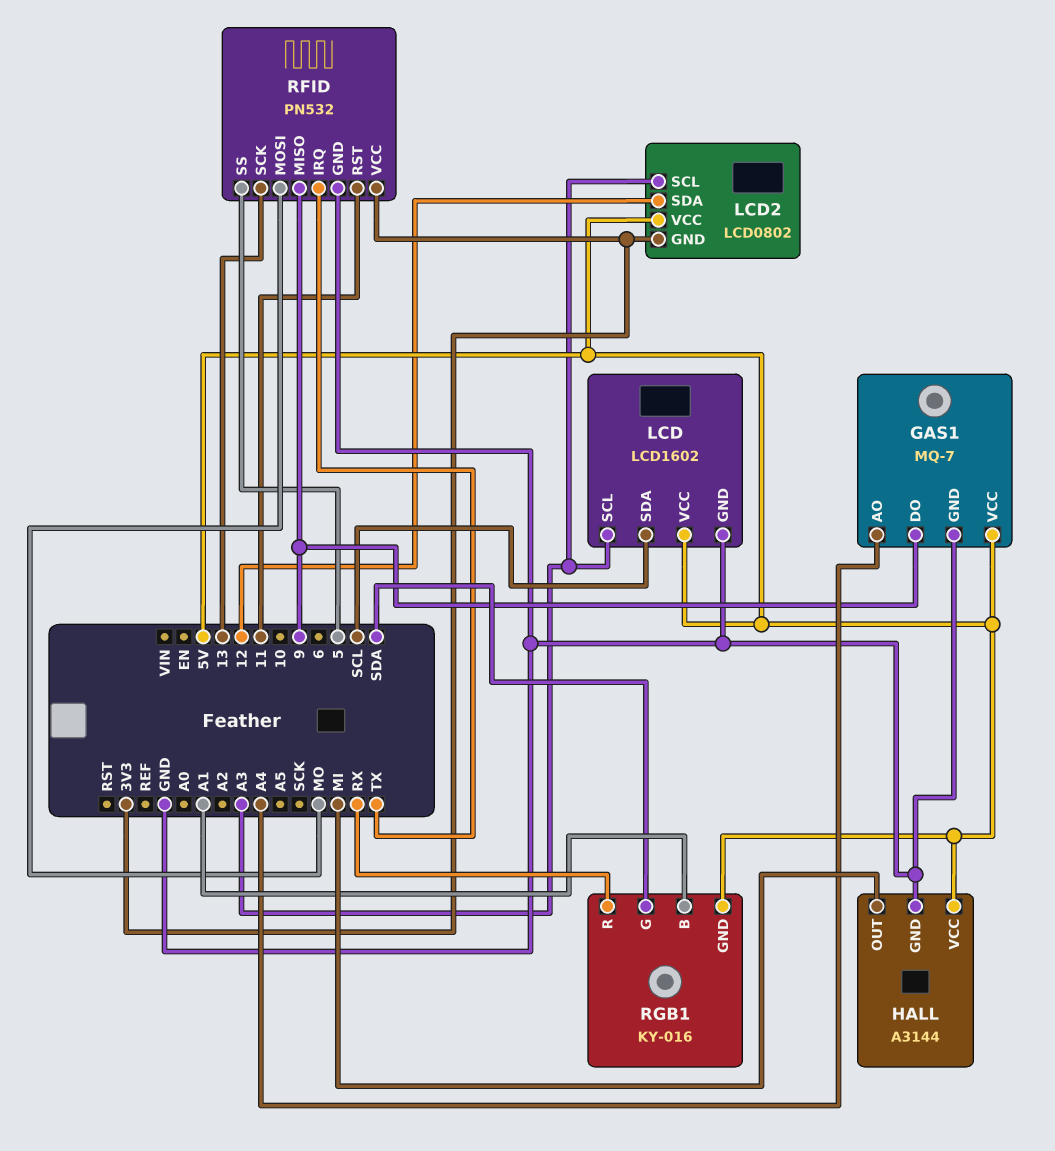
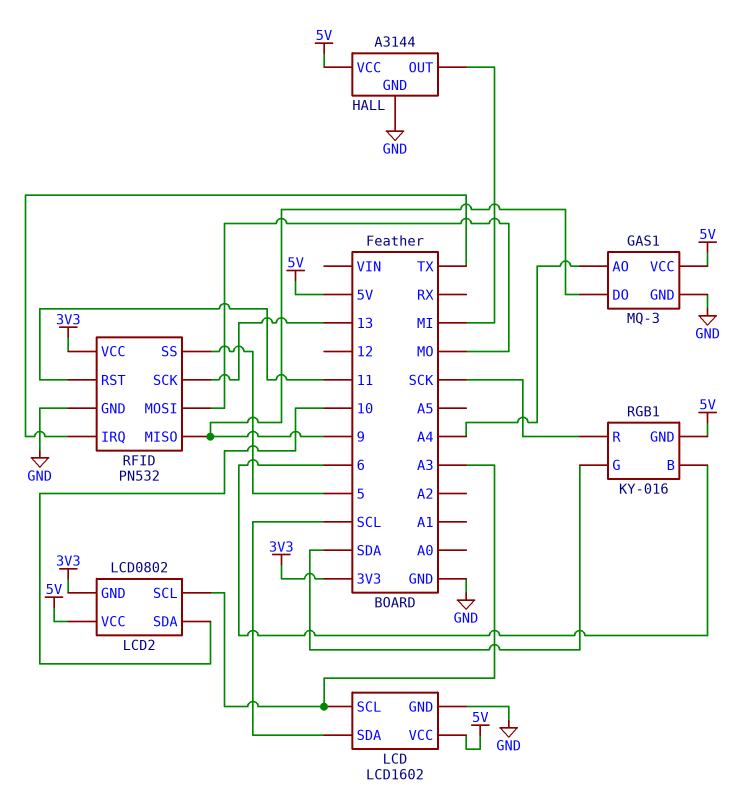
GAS1: MQ-7 -> MQ-3
LCD2 pin SDA: 12 -> 10
RGB1 pin B: A1 -> 6
RGB1 pin R: RX -> SCK

